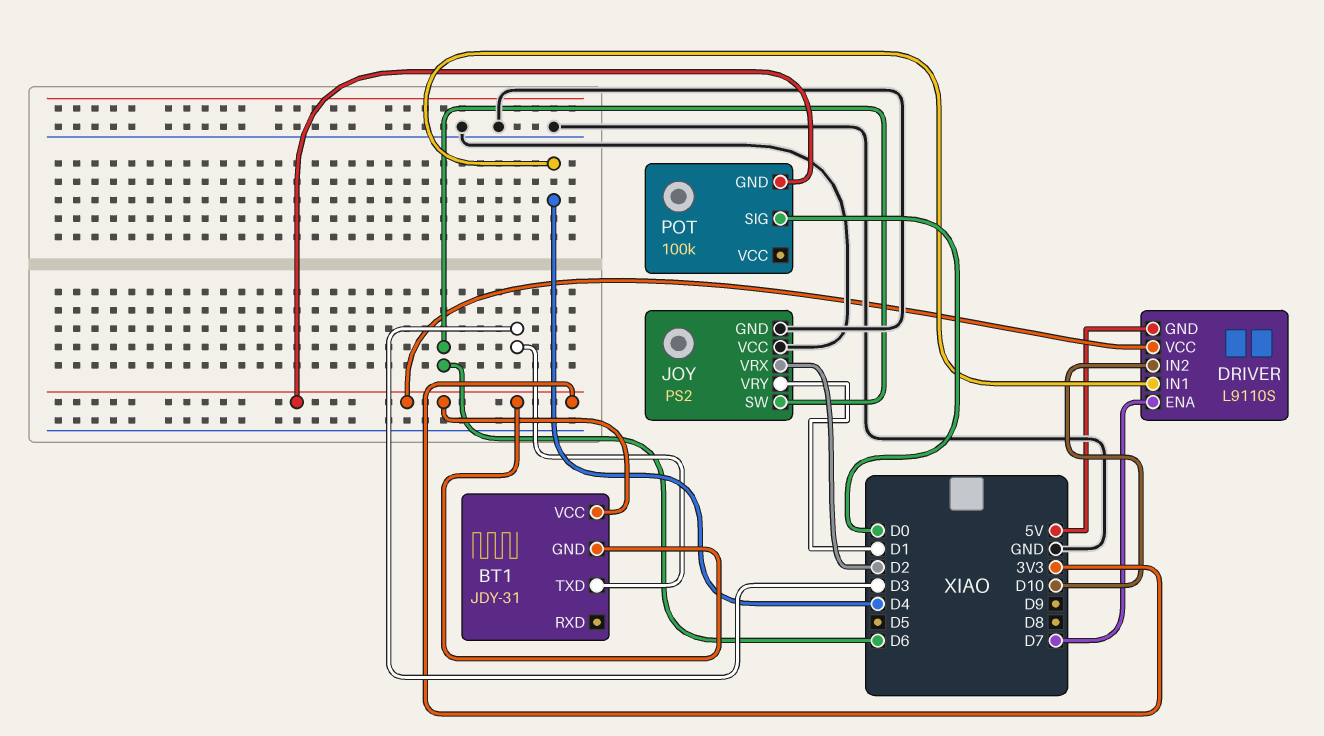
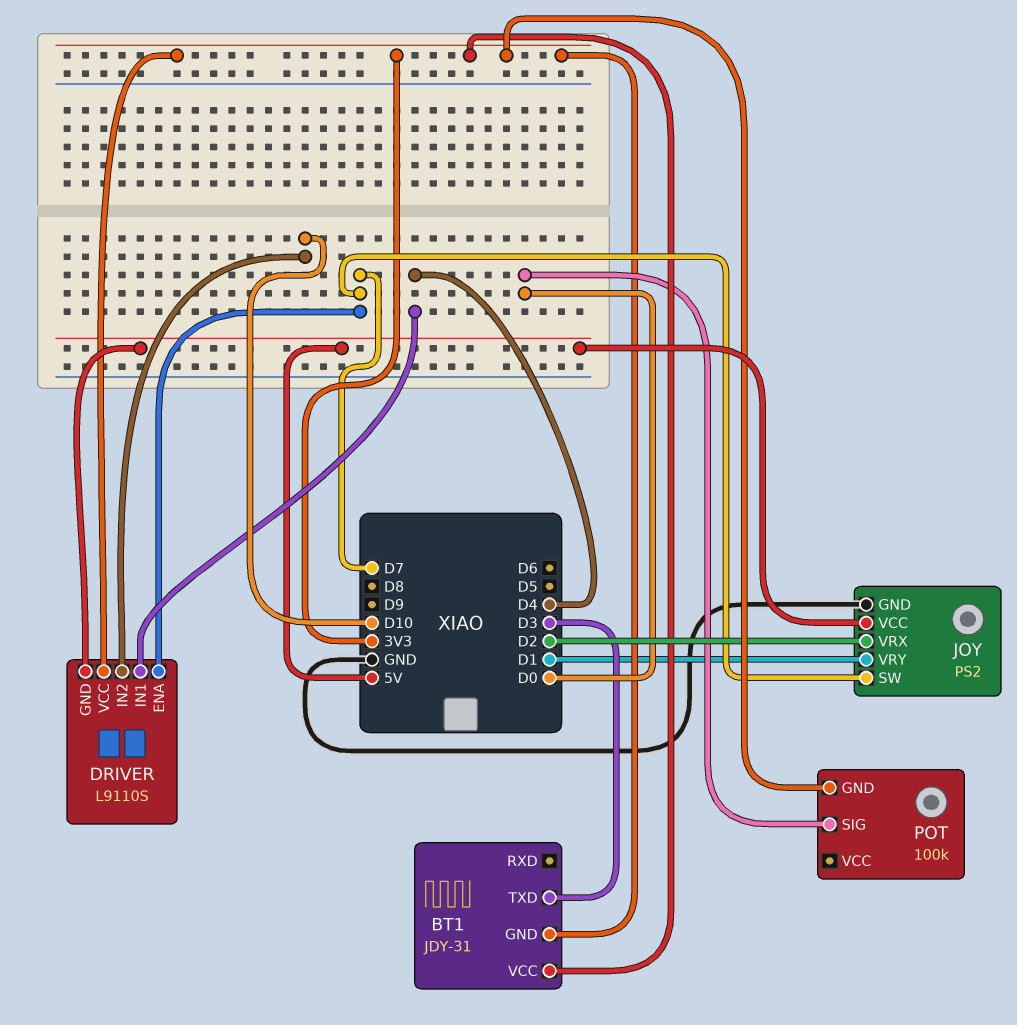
JOY pin SW: D6 -> D7
JOY pin VCC: GND -> 5V

